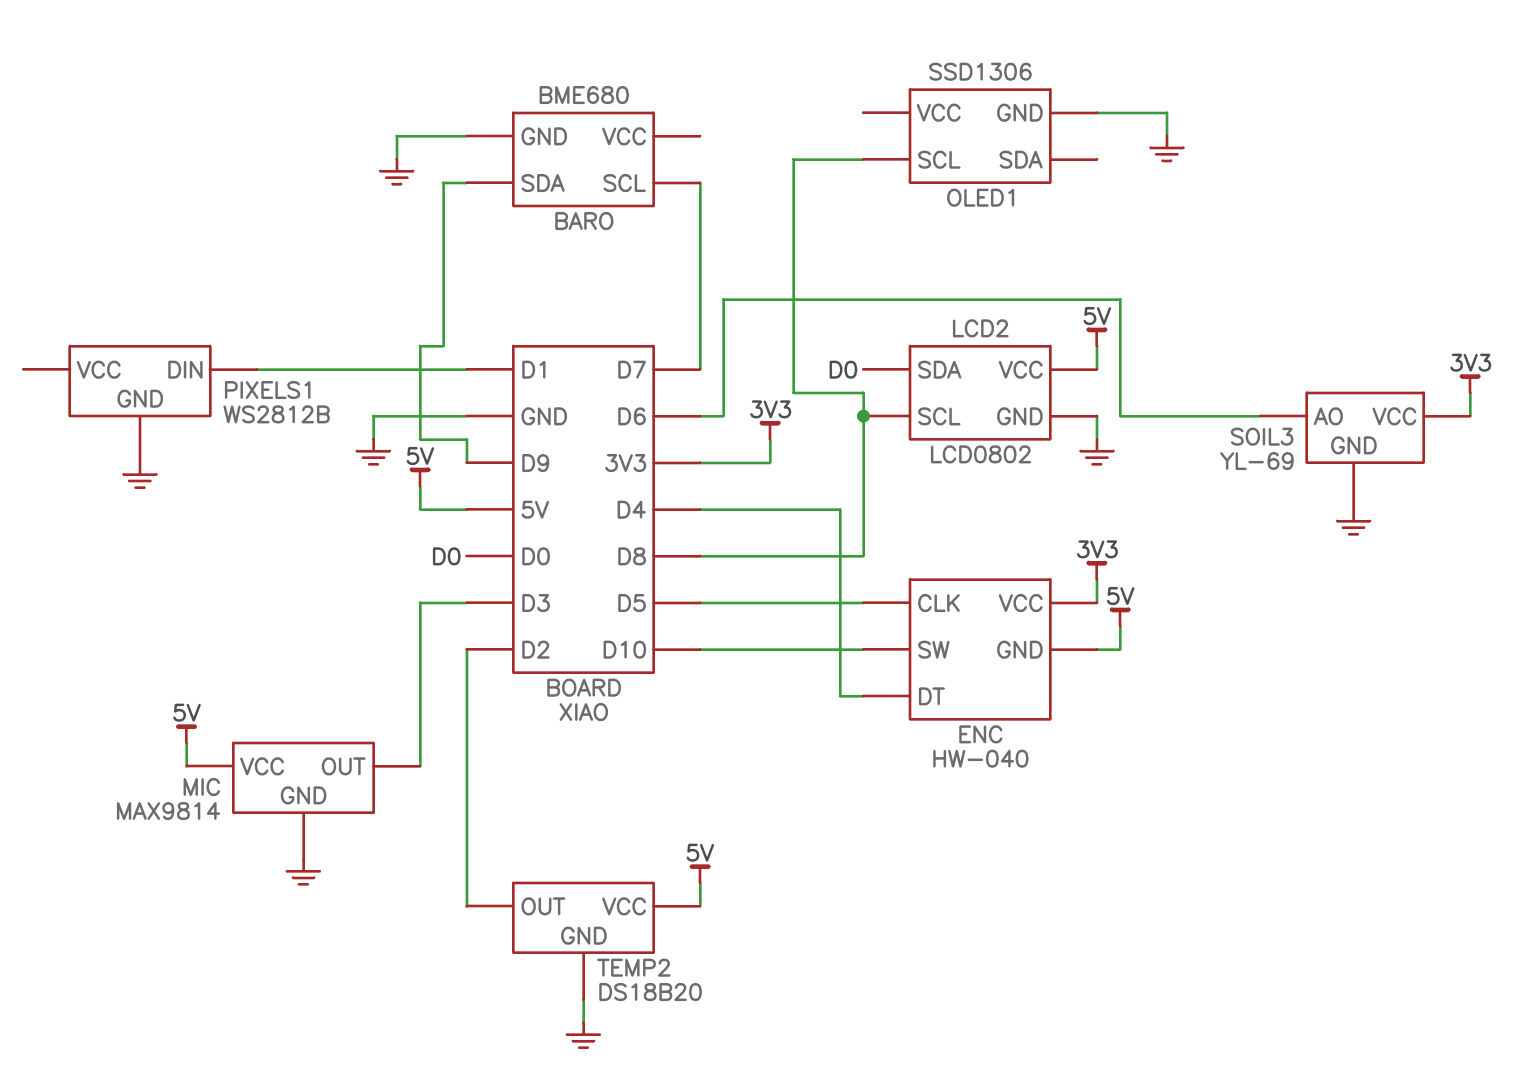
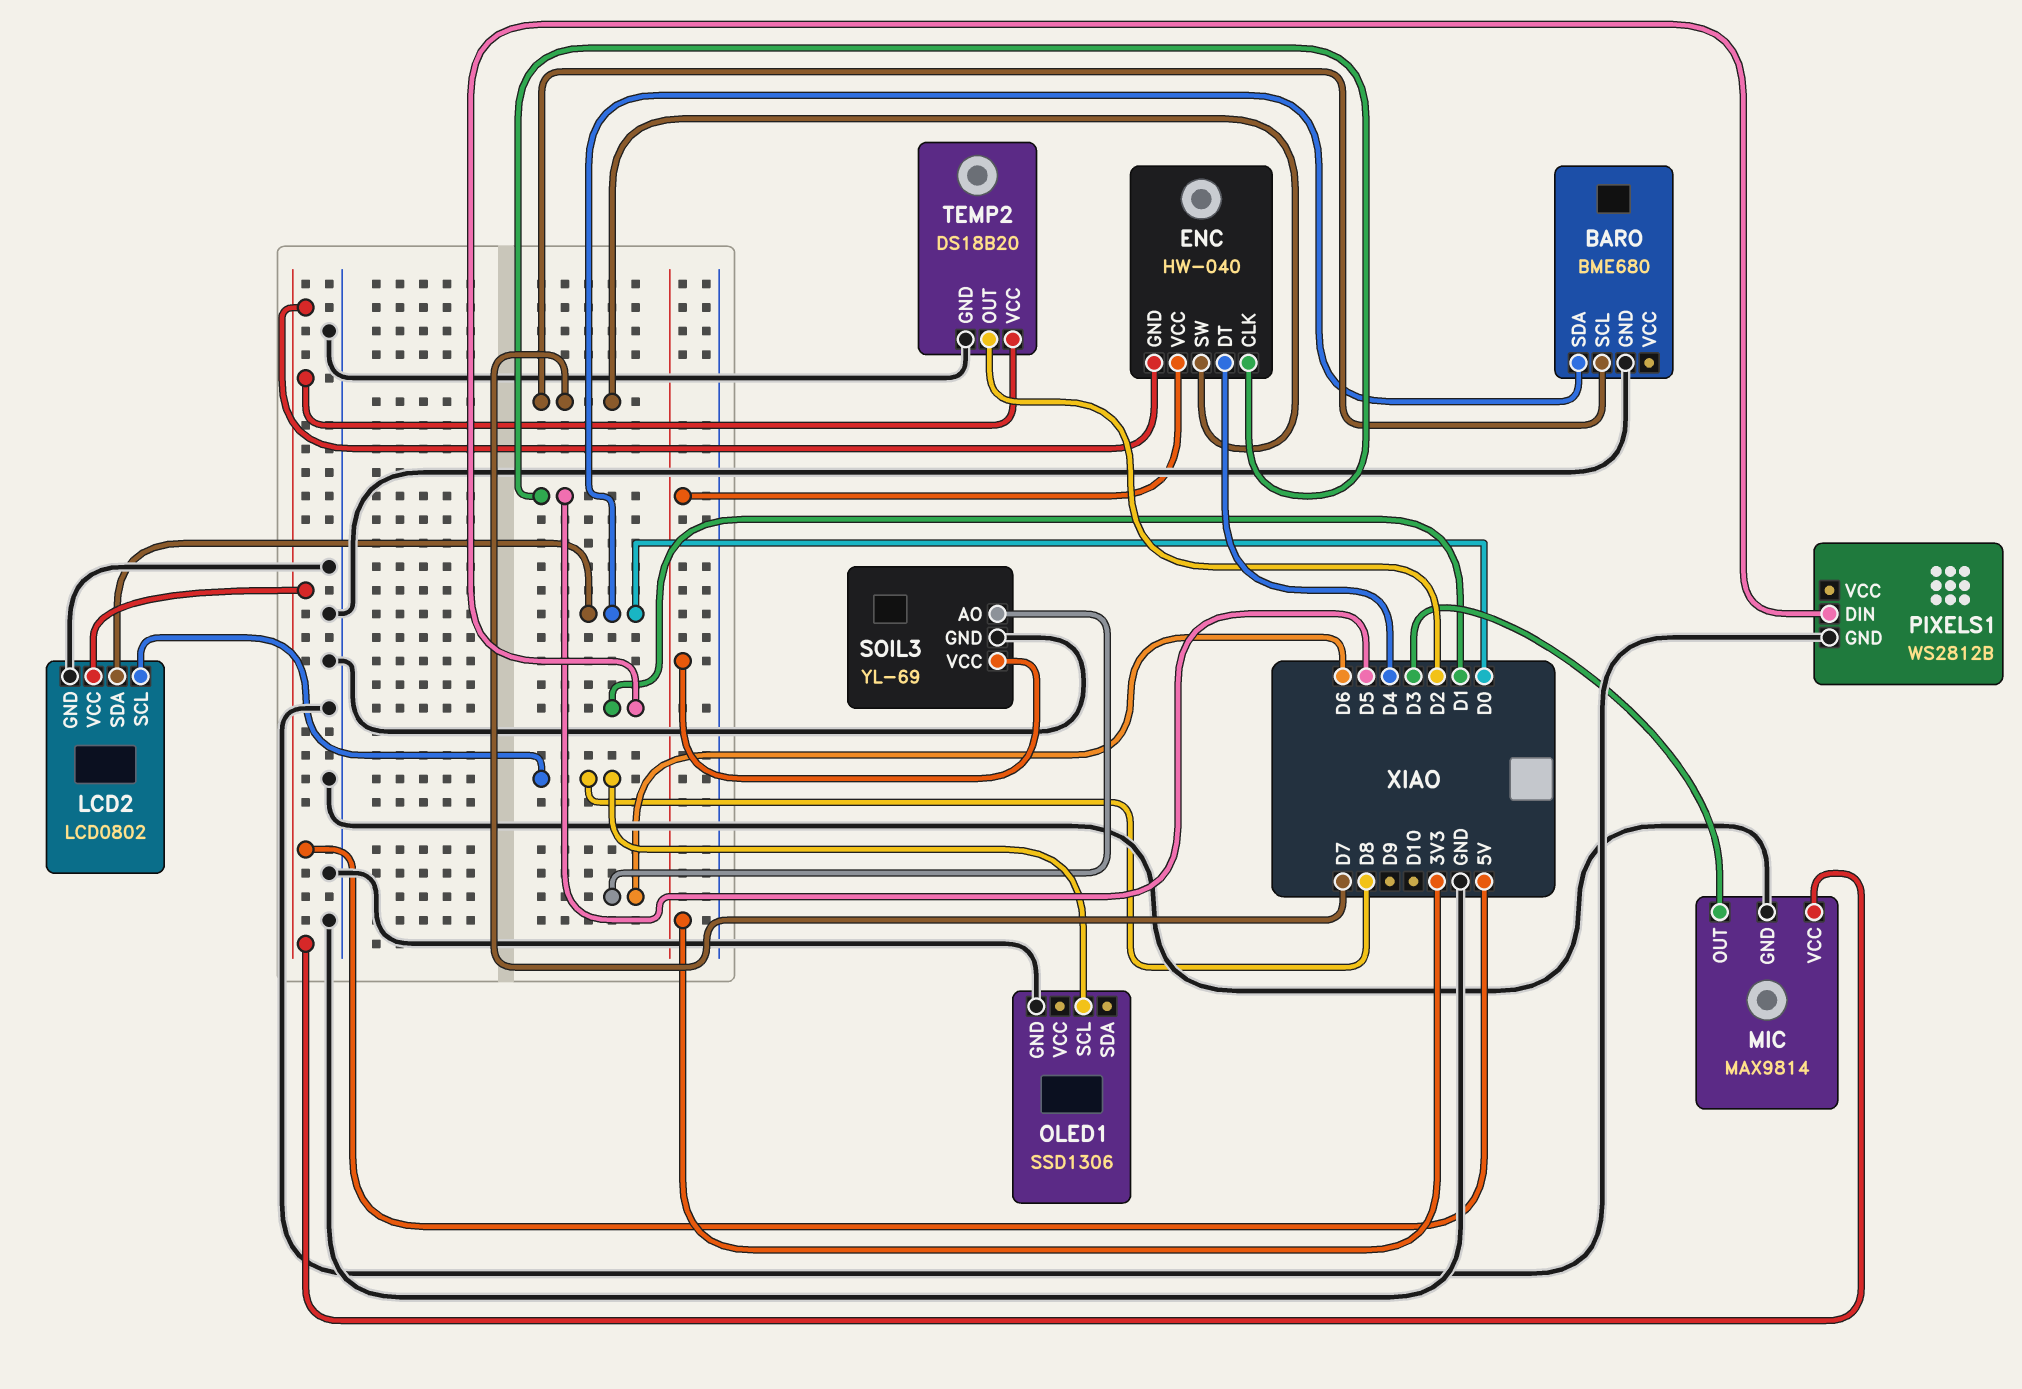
BARO pin SDA: D9 -> D0
ENC pin SW: D10 -> D7

